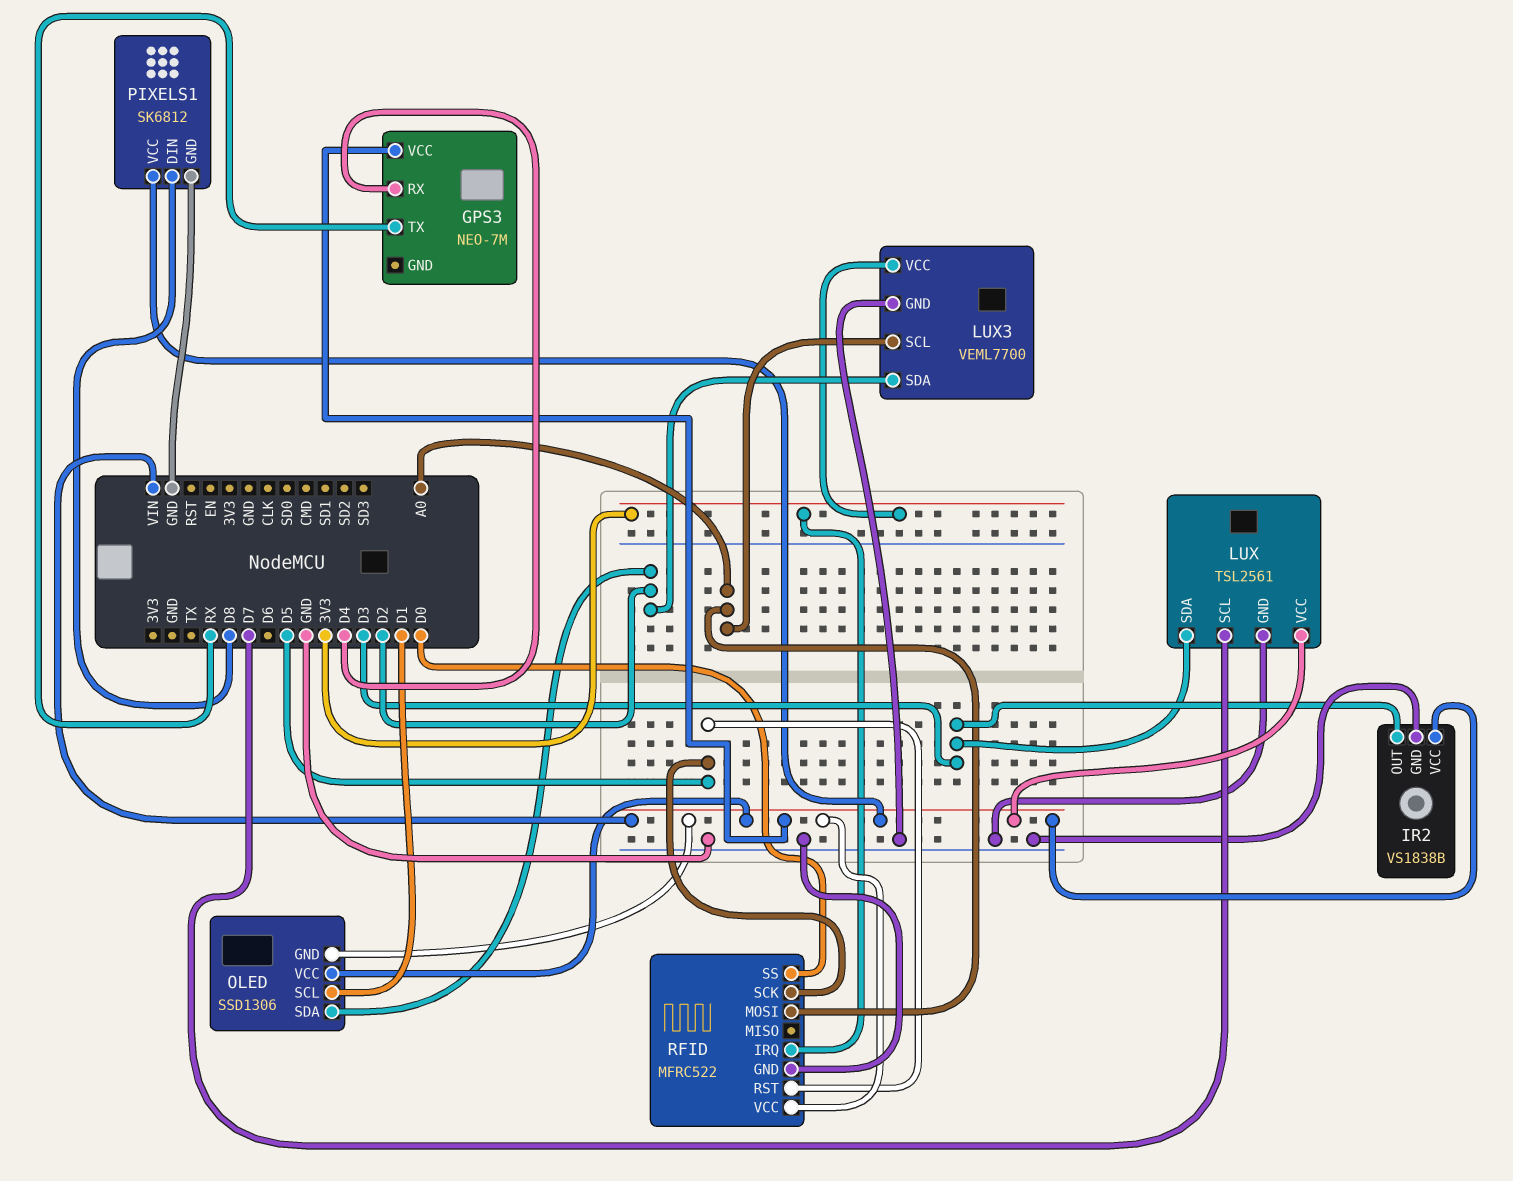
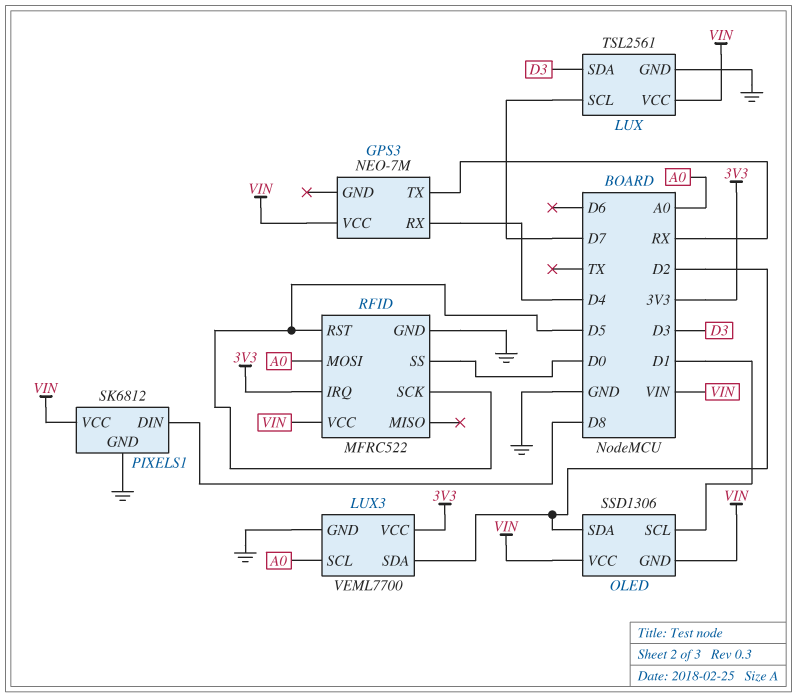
IR2: VS1838B -> none
IR2 pin GND: GND -> none
IR2 pin OUT: D3 -> none
IR2 pin VCC: VIN -> none

